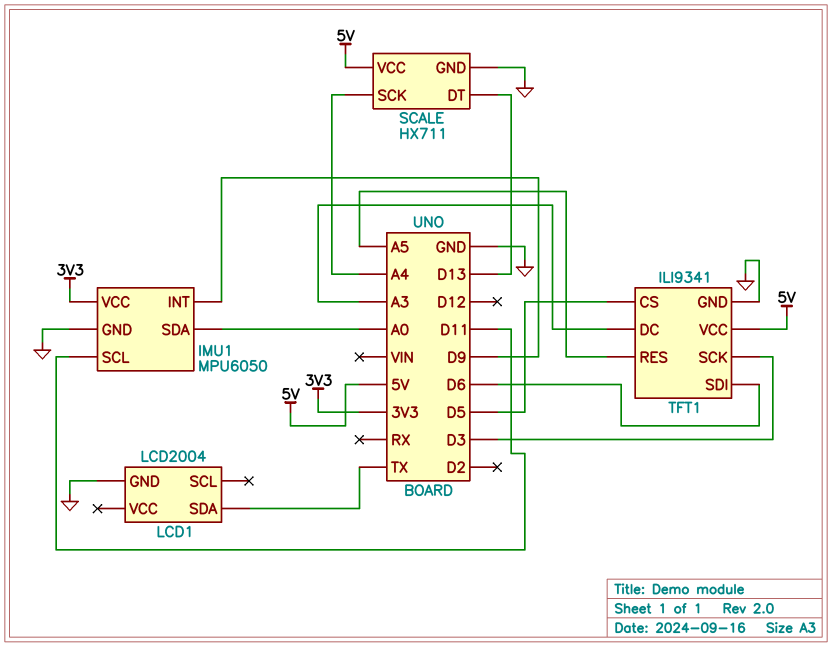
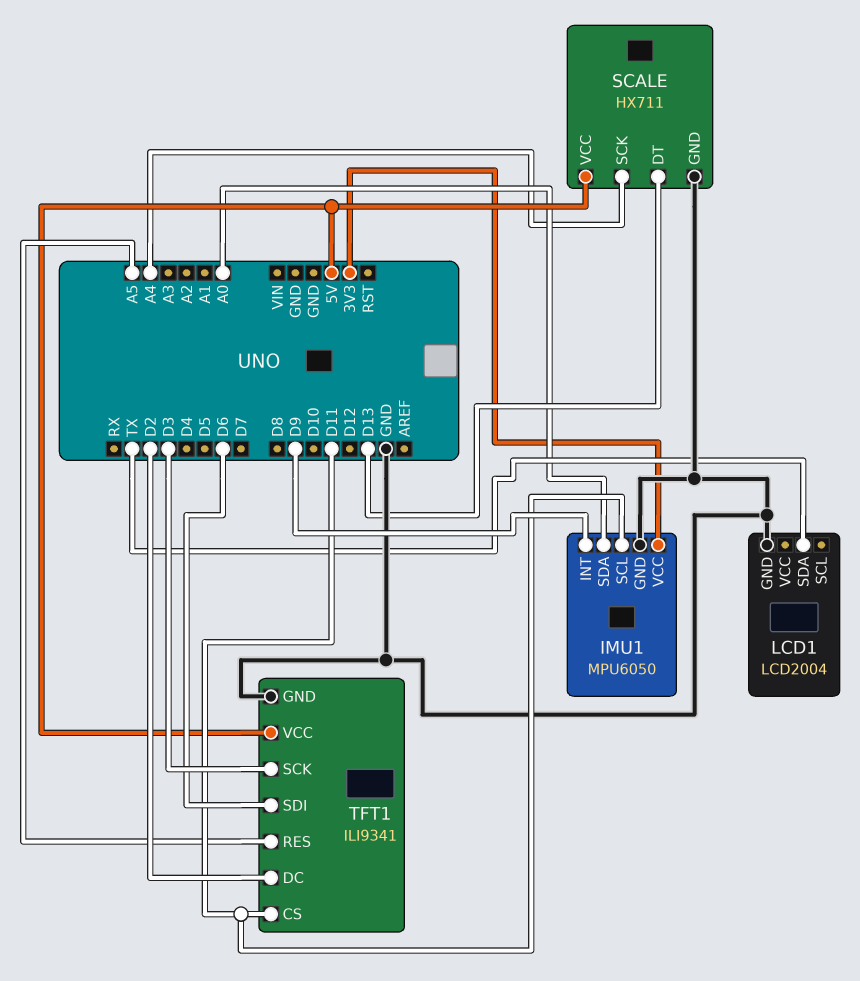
TFT1 pin CS: D5 -> D11
TFT1 pin DC: A3 -> D2

